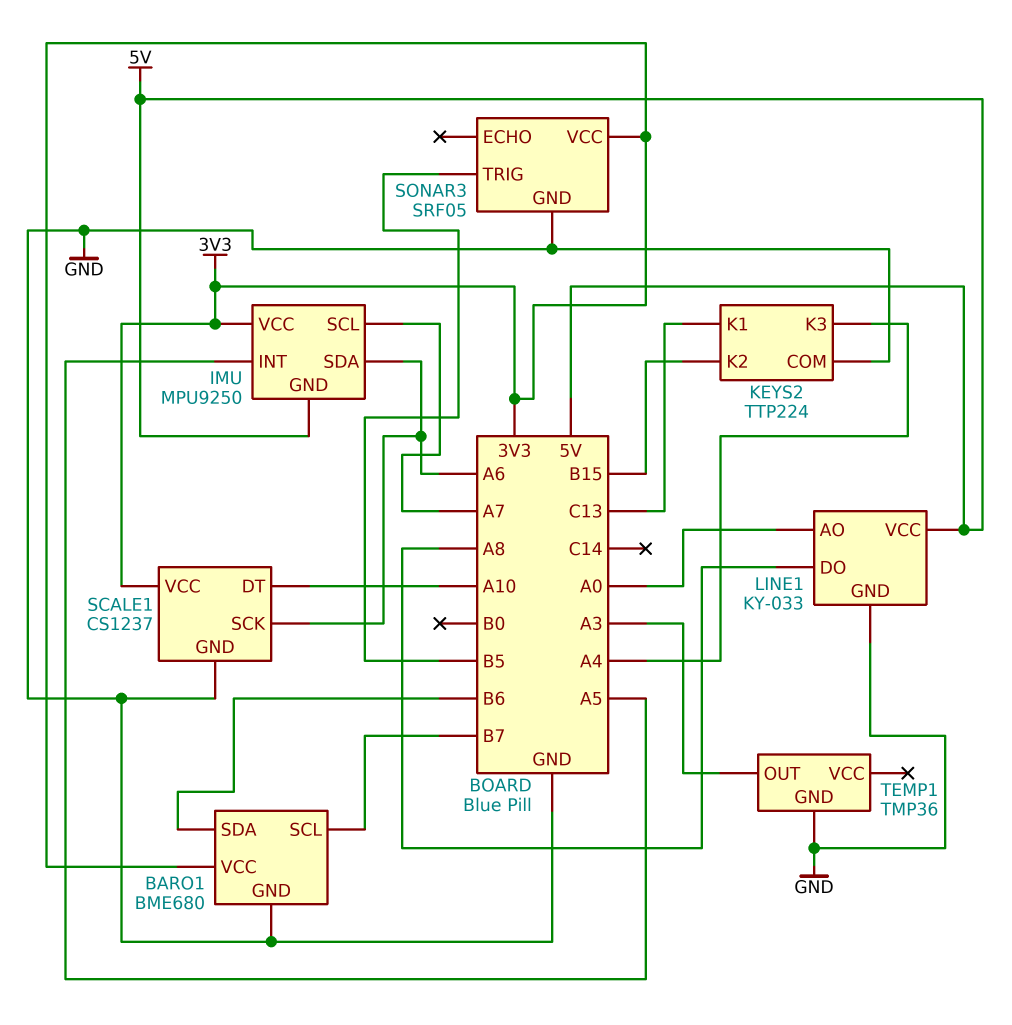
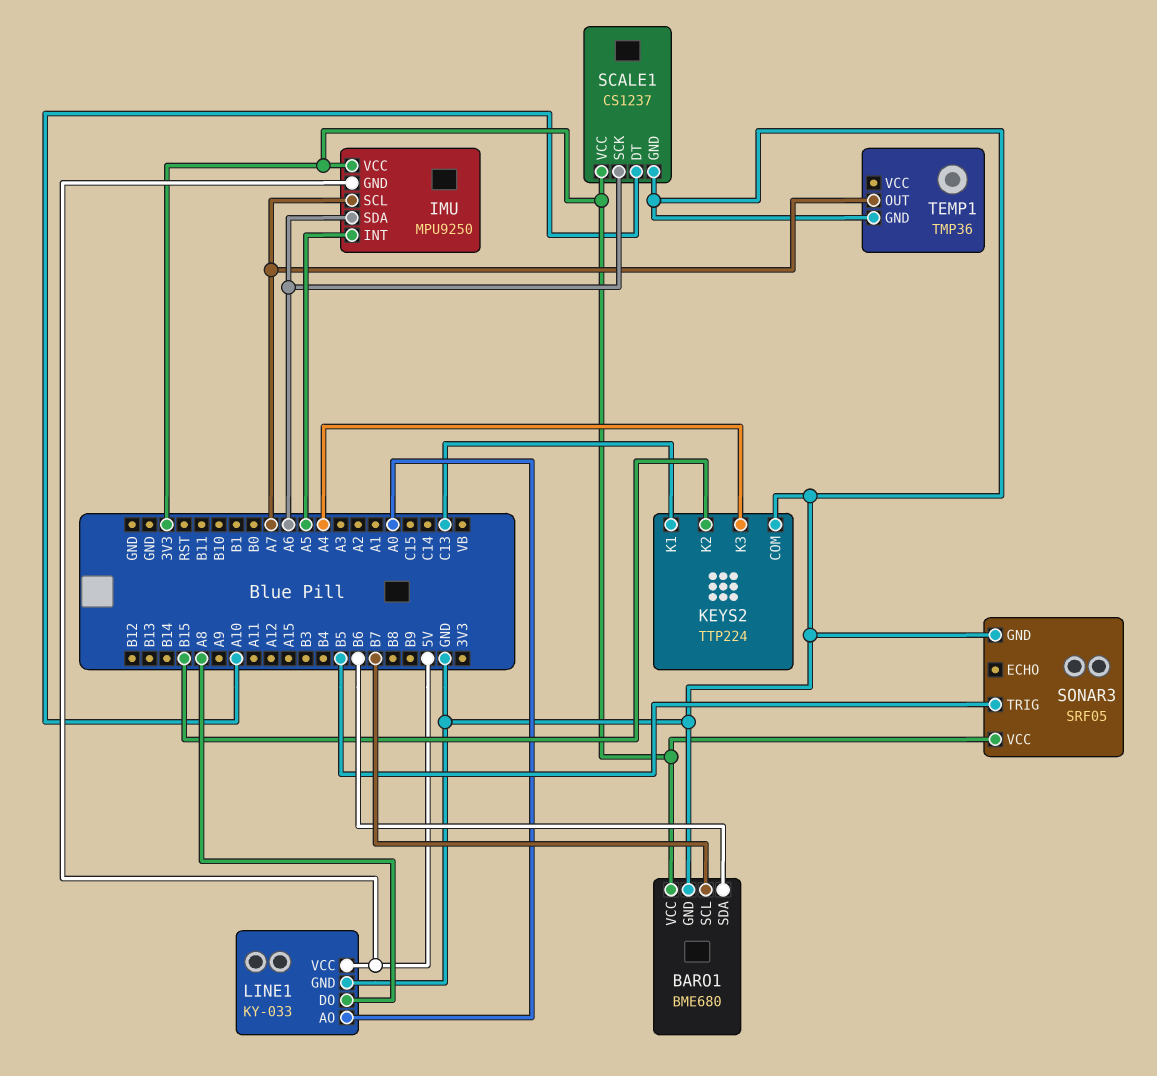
TEMP1 pin OUT: A3 -> A7

